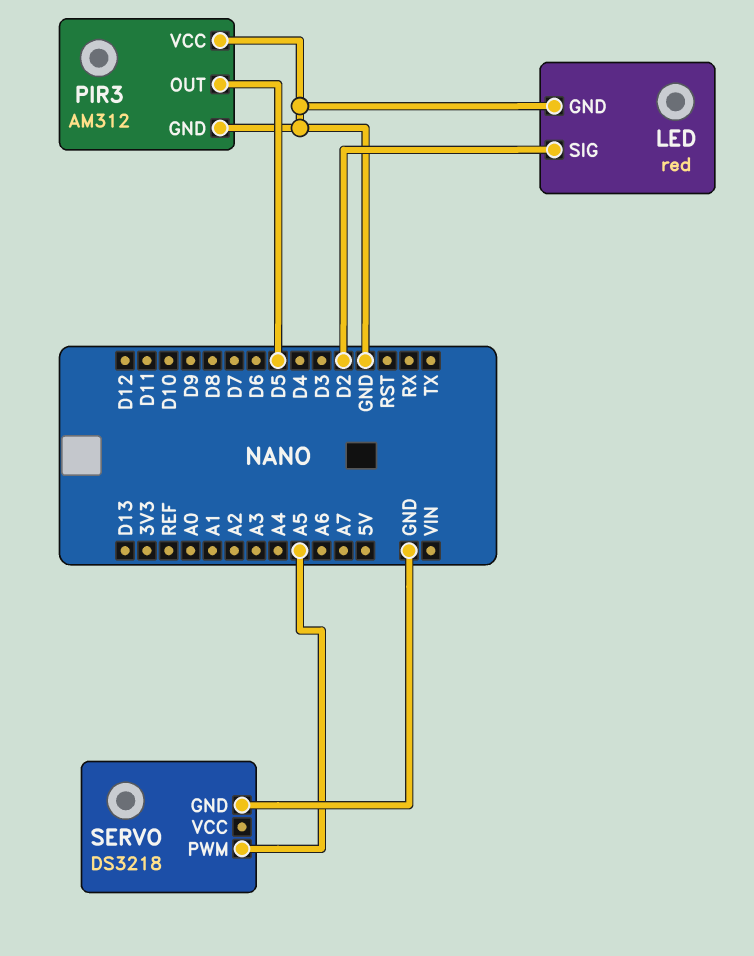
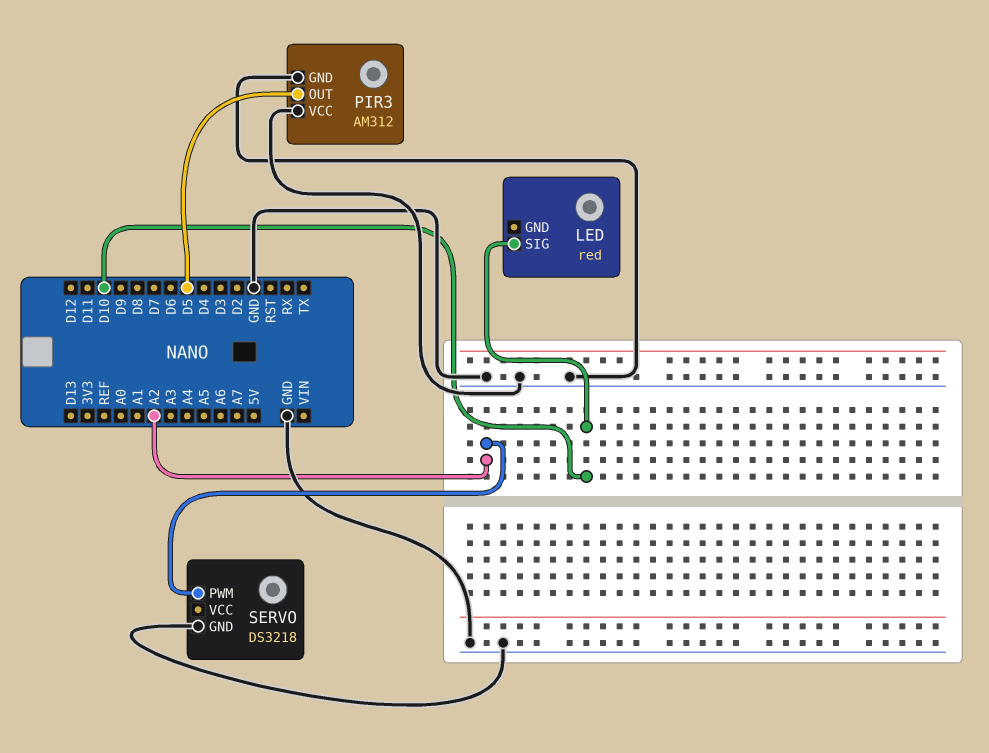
LED pin GND: GND -> none
LED pin SIG: D2 -> D10
SERVO pin PWM: A5 -> A2

